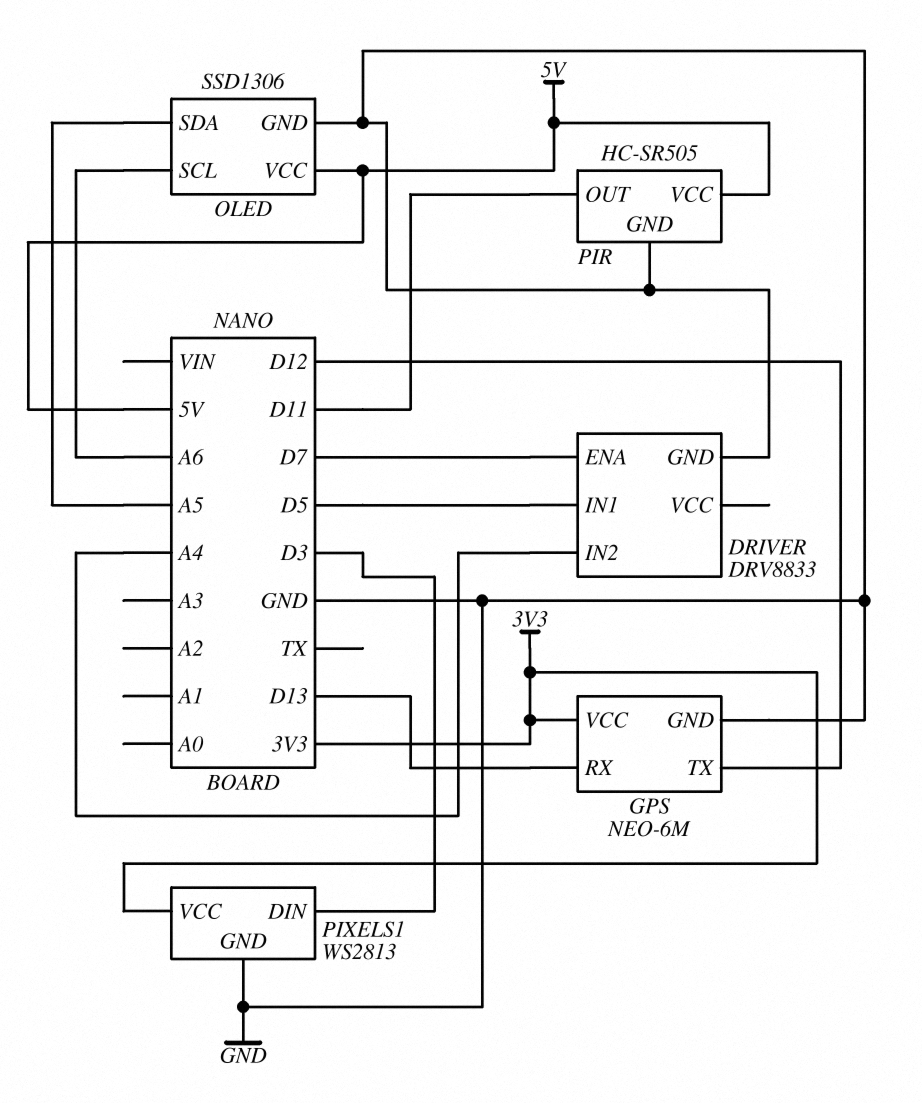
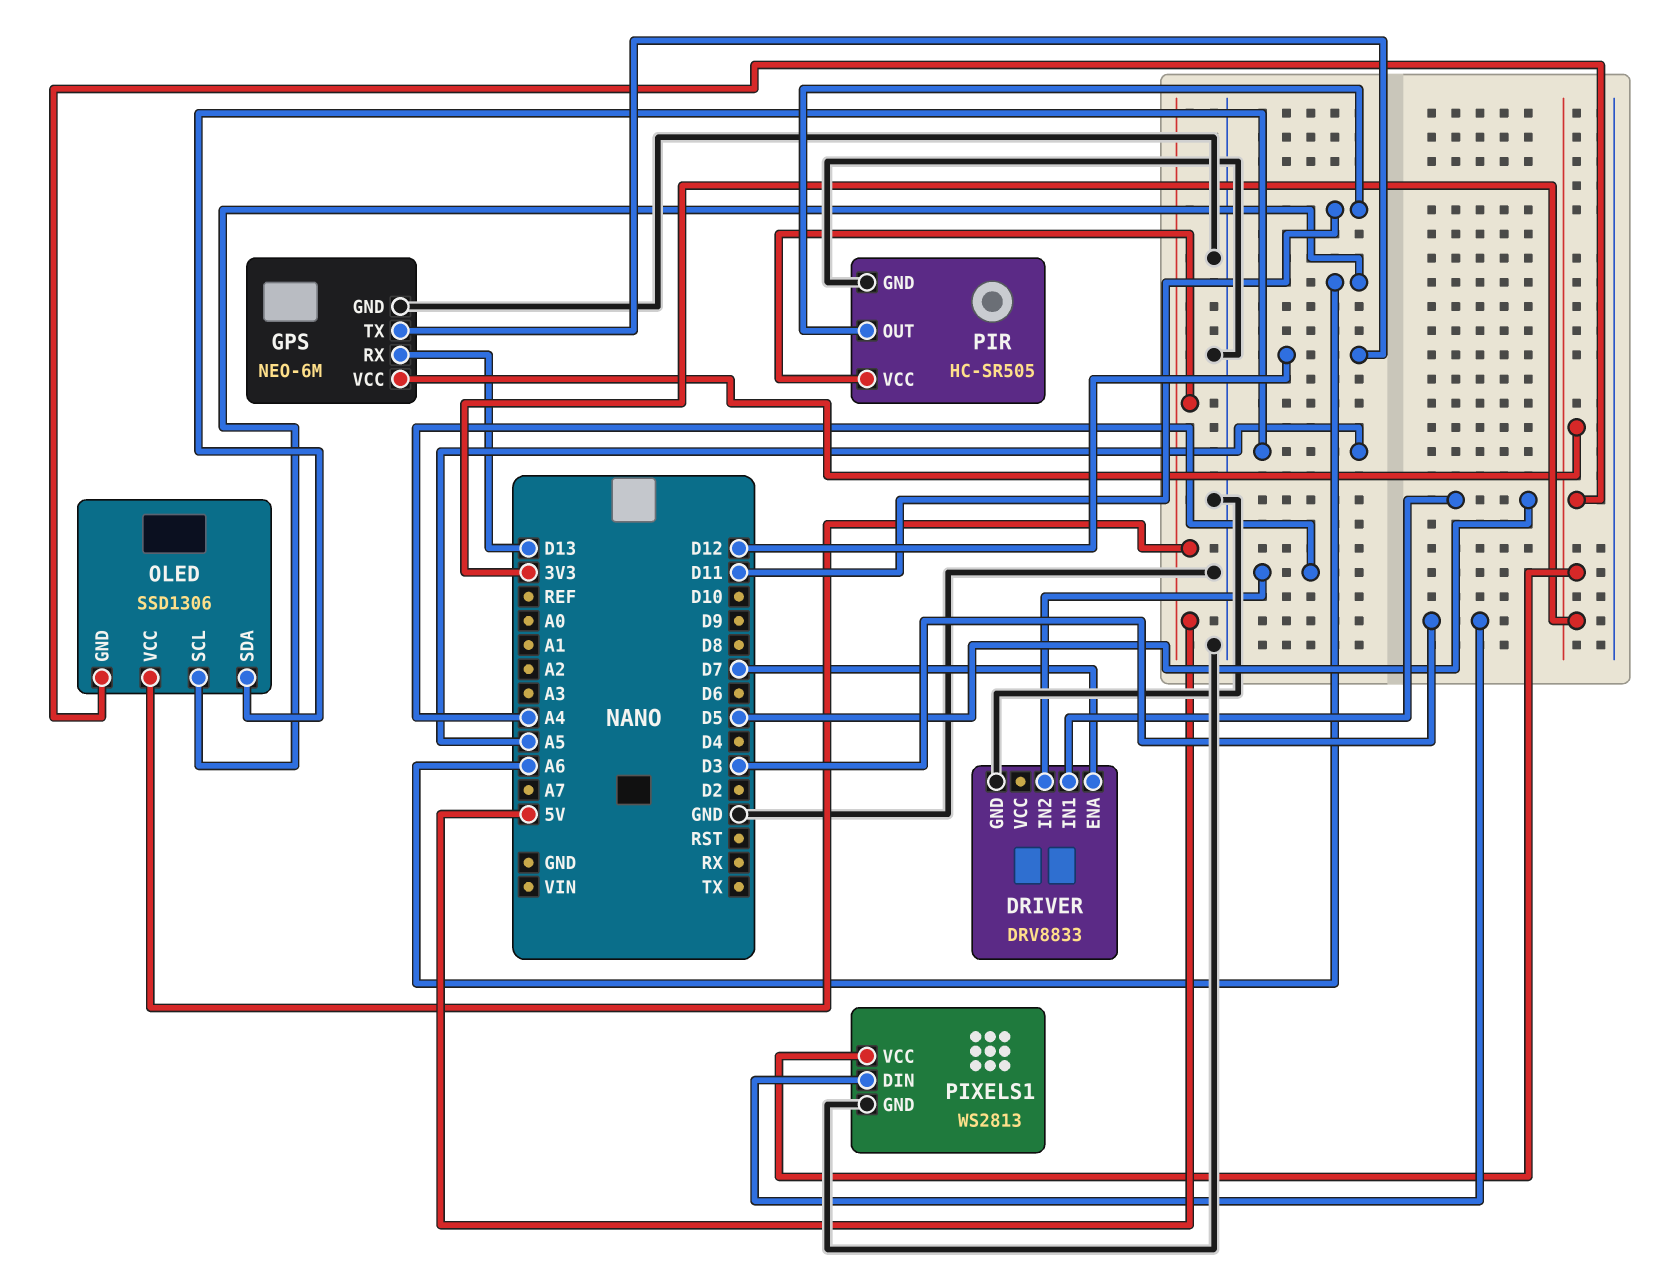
OLED pin GND: GND -> 3V3

